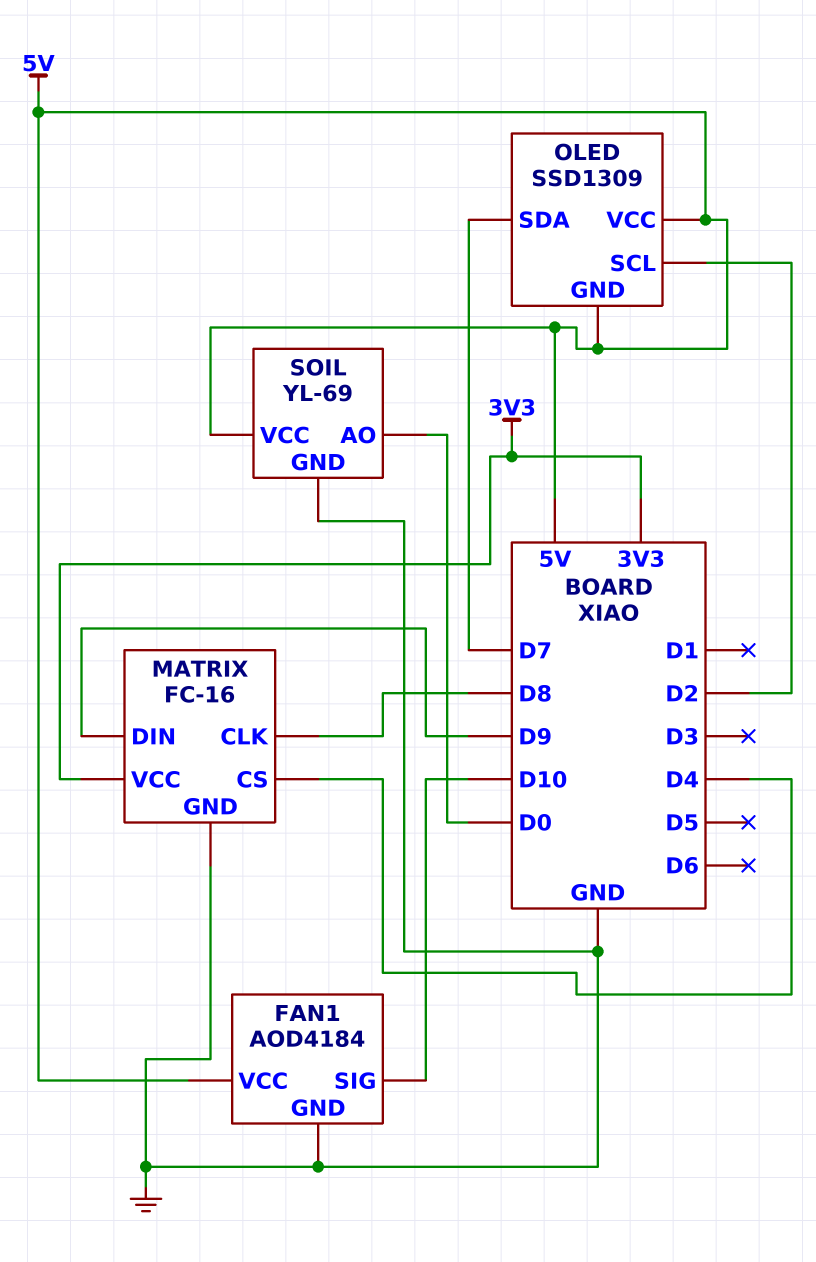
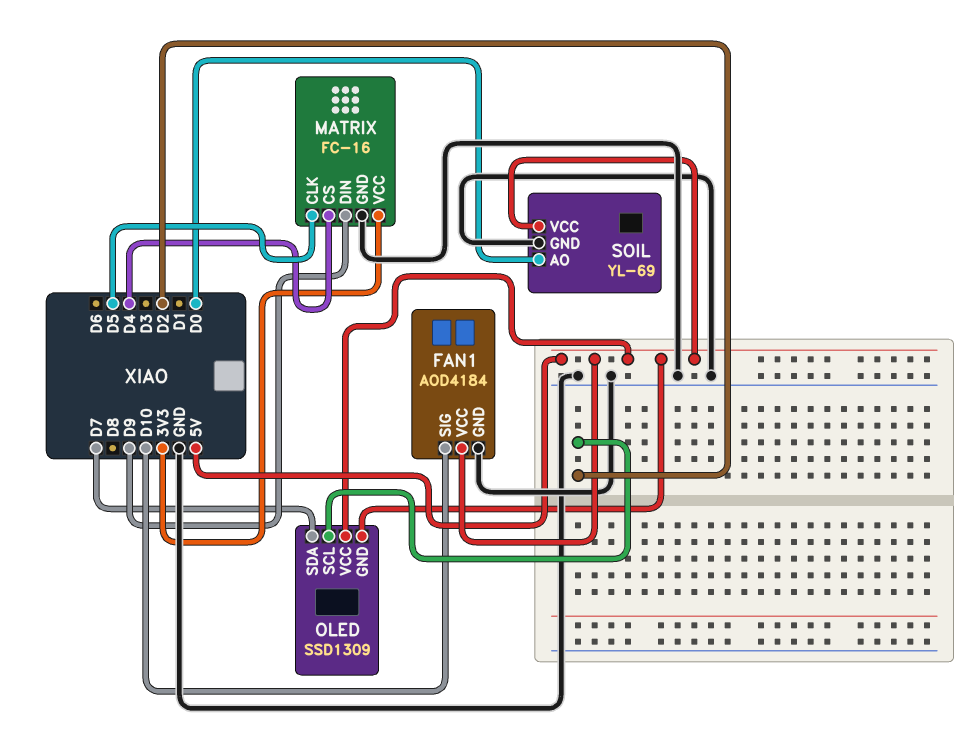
MATRIX pin CLK: D8 -> D5

